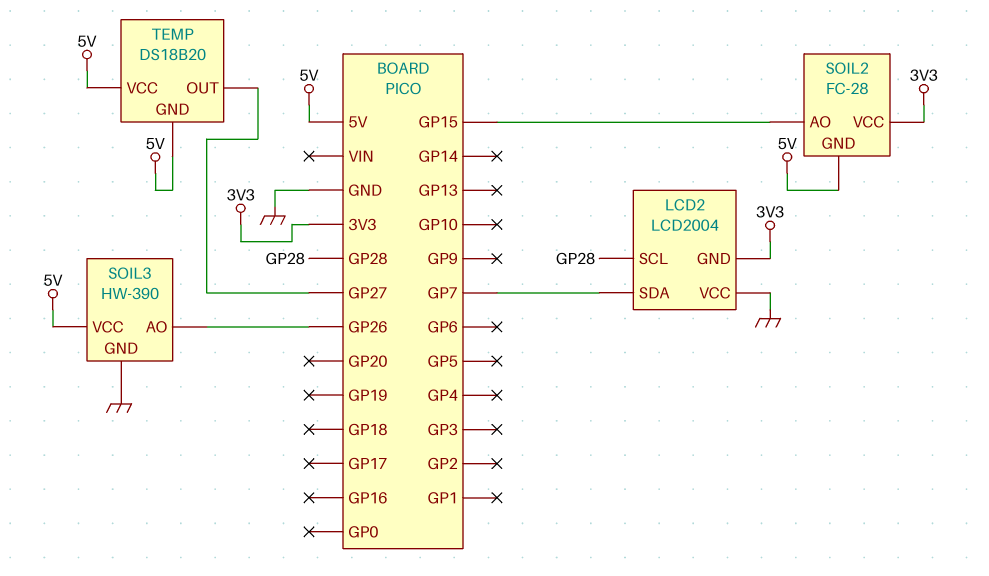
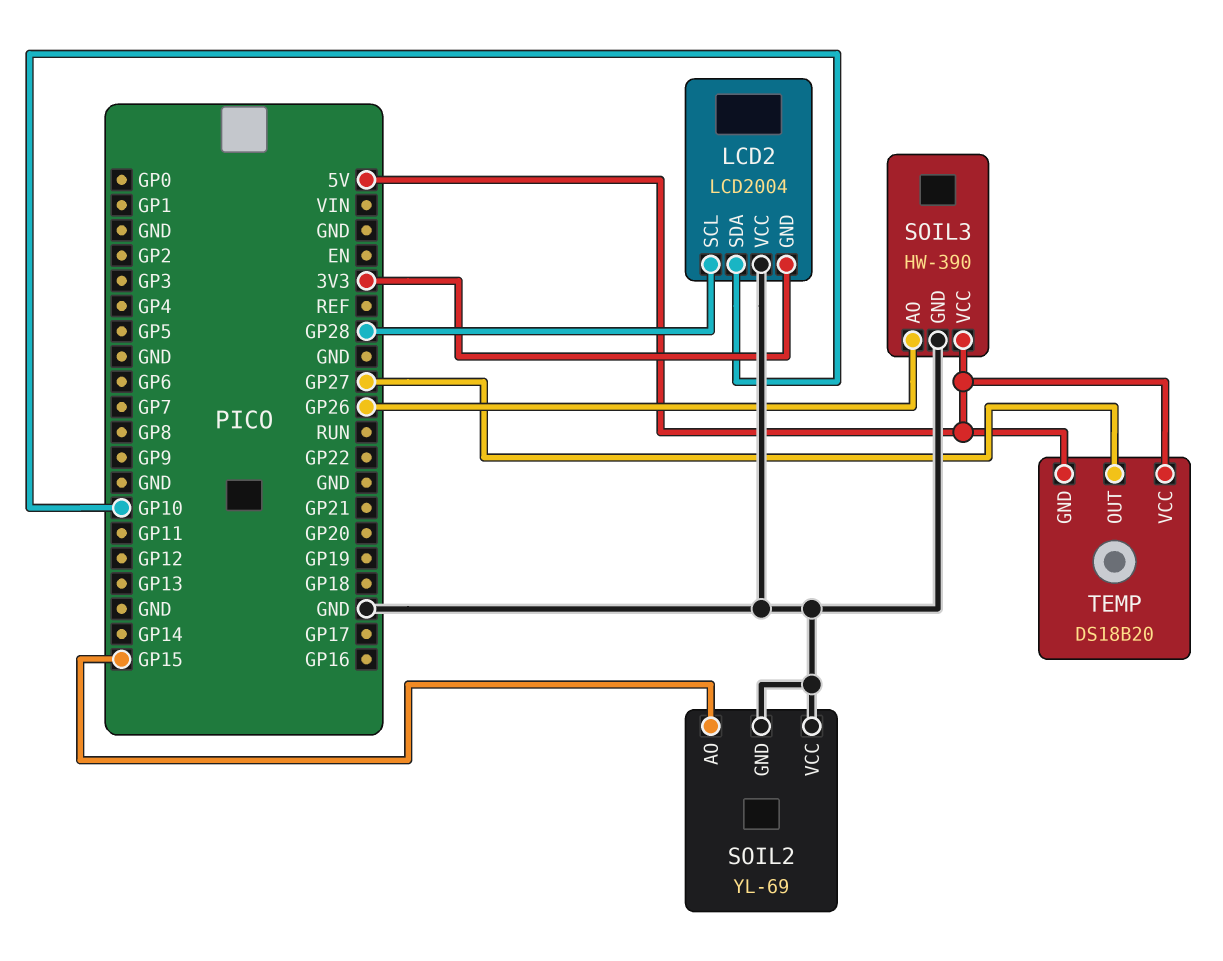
LCD2 pin SDA: GP7 -> GP10
SOIL2: FC-28 -> YL-69
SOIL2 pin GND: 5V -> GND
SOIL2 pin VCC: 3V3 -> GND

